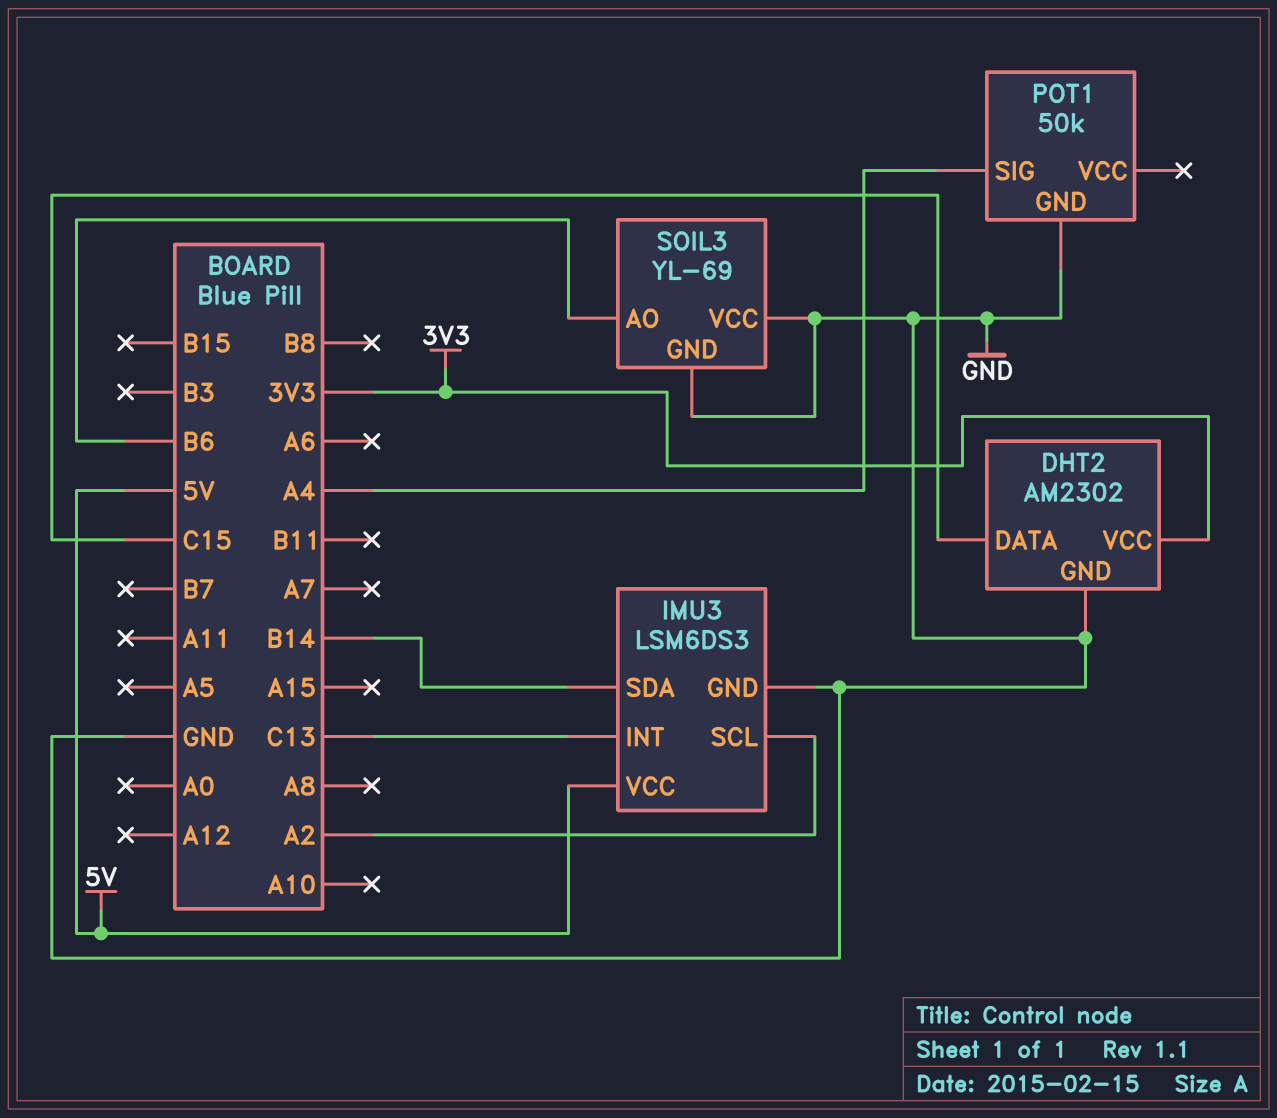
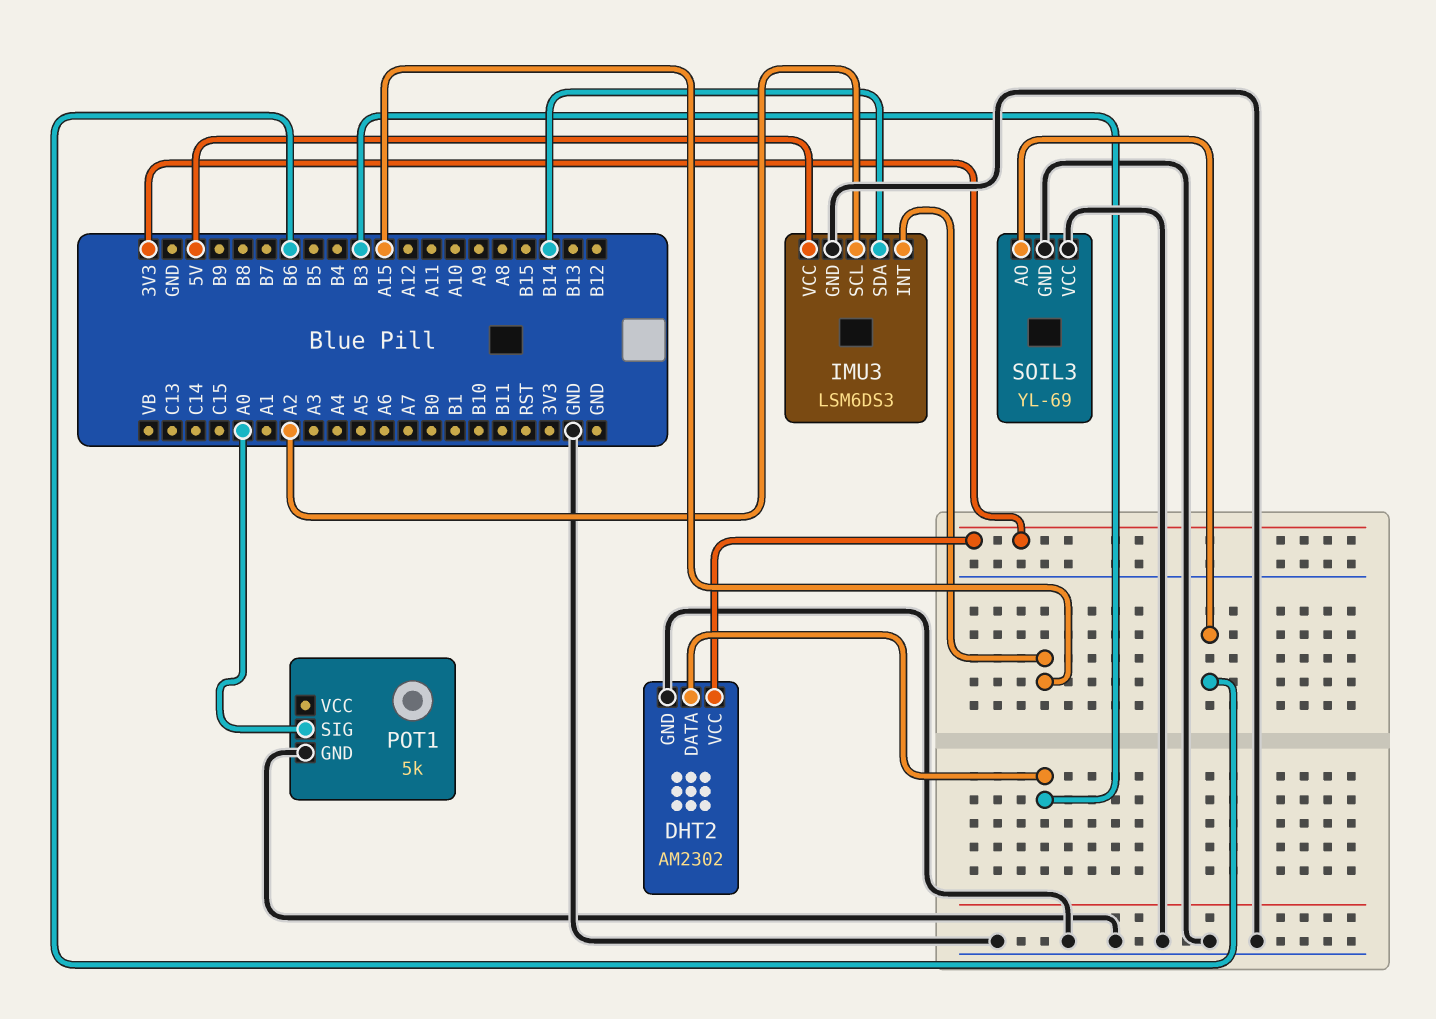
DHT2 pin DATA: C15 -> B3
IMU3 pin INT: C13 -> A15
POT1: 50k -> 5k
POT1 pin SIG: A4 -> A0

